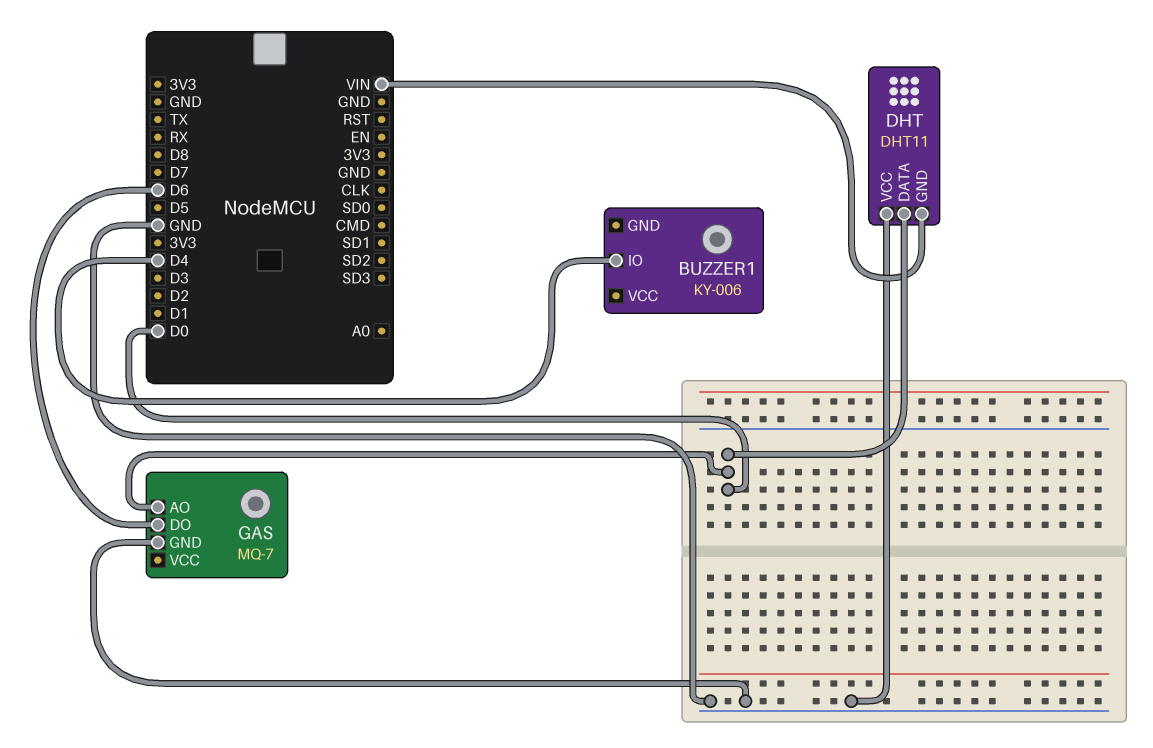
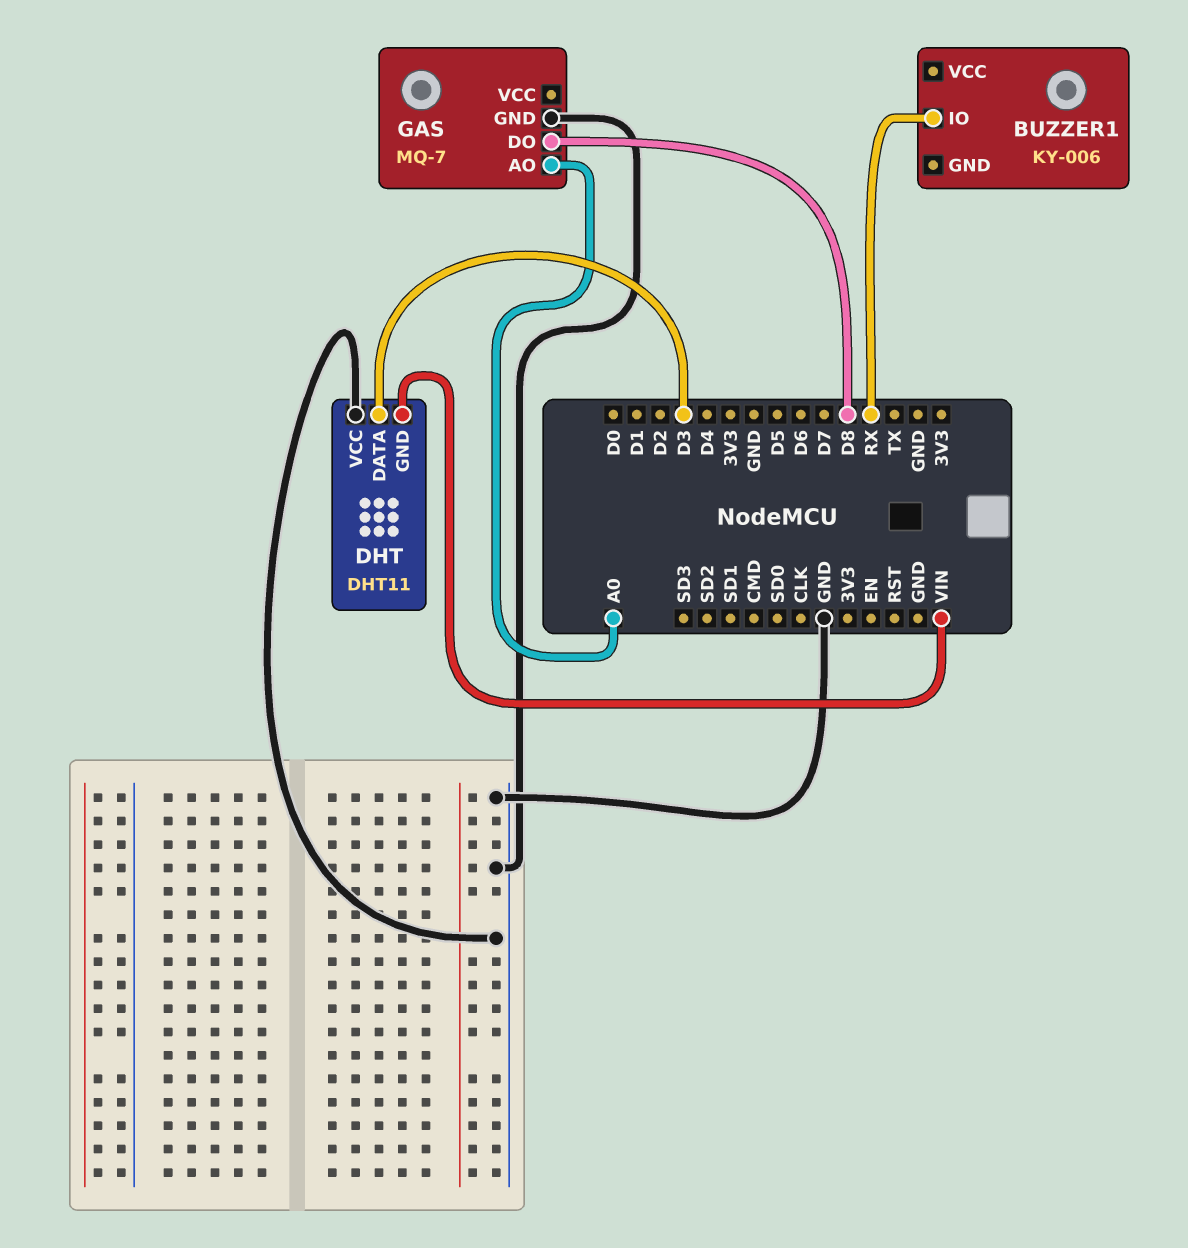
BUZZER1 pin IO: D4 -> RX
DHT pin DATA: D0 -> D3
GAS pin AO: D0 -> A0
GAS pin DO: D6 -> D8

